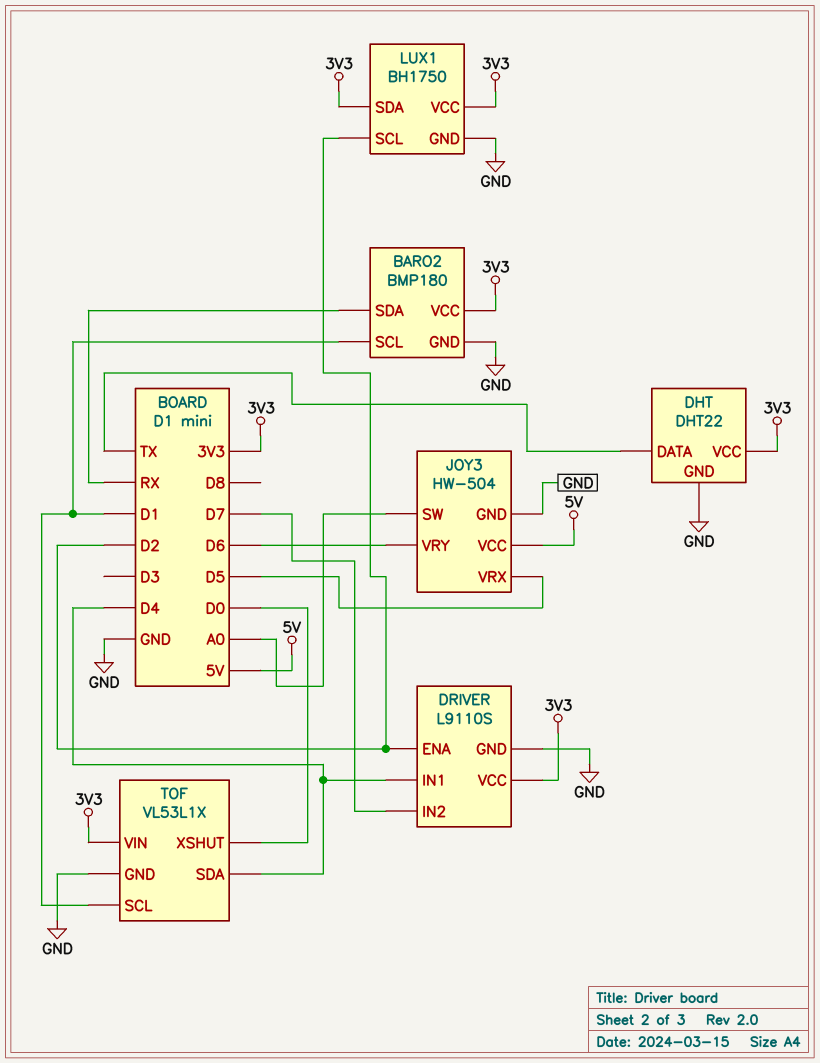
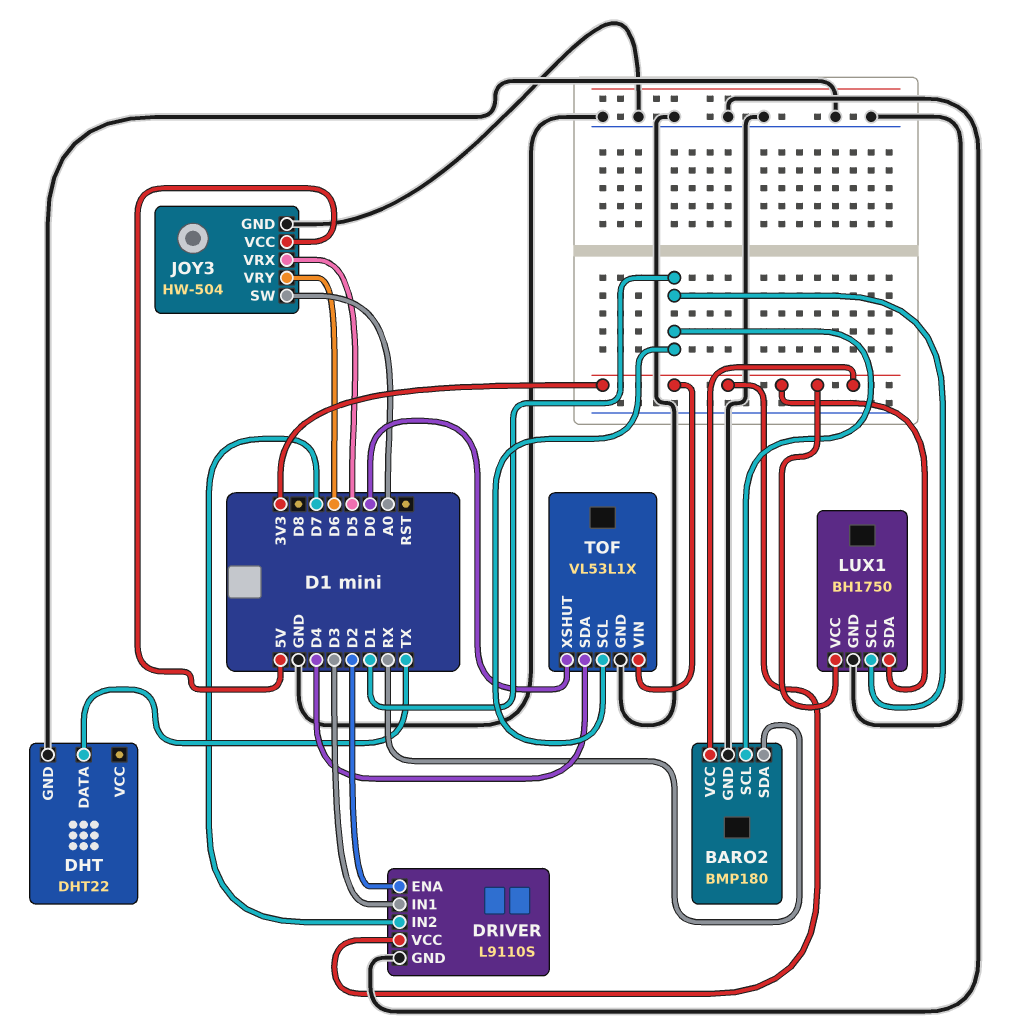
DHT pin VCC: 3V3 -> none
DRIVER pin IN1: D4 -> D3
LUX1 pin SCL: D2 -> D1

